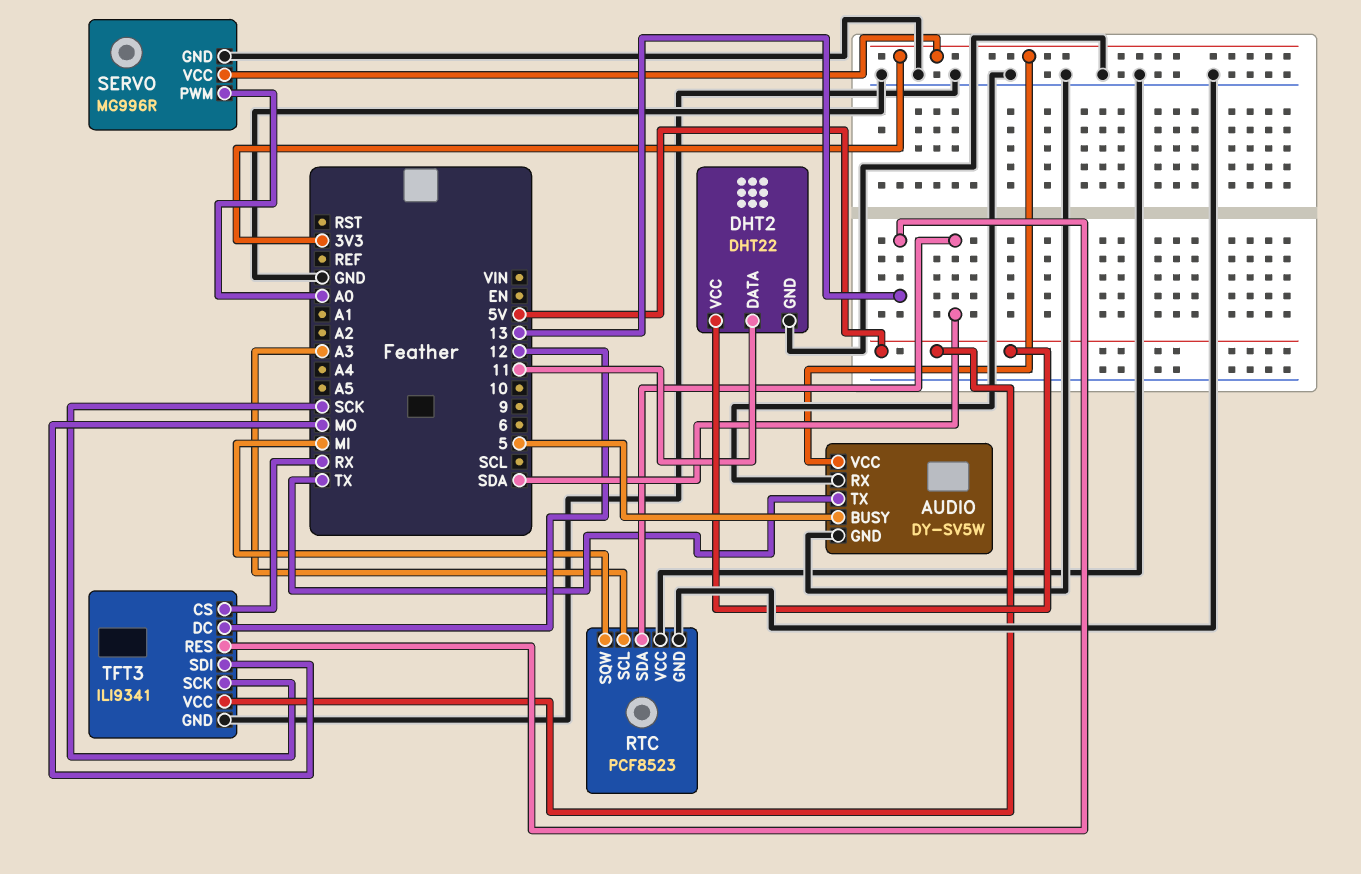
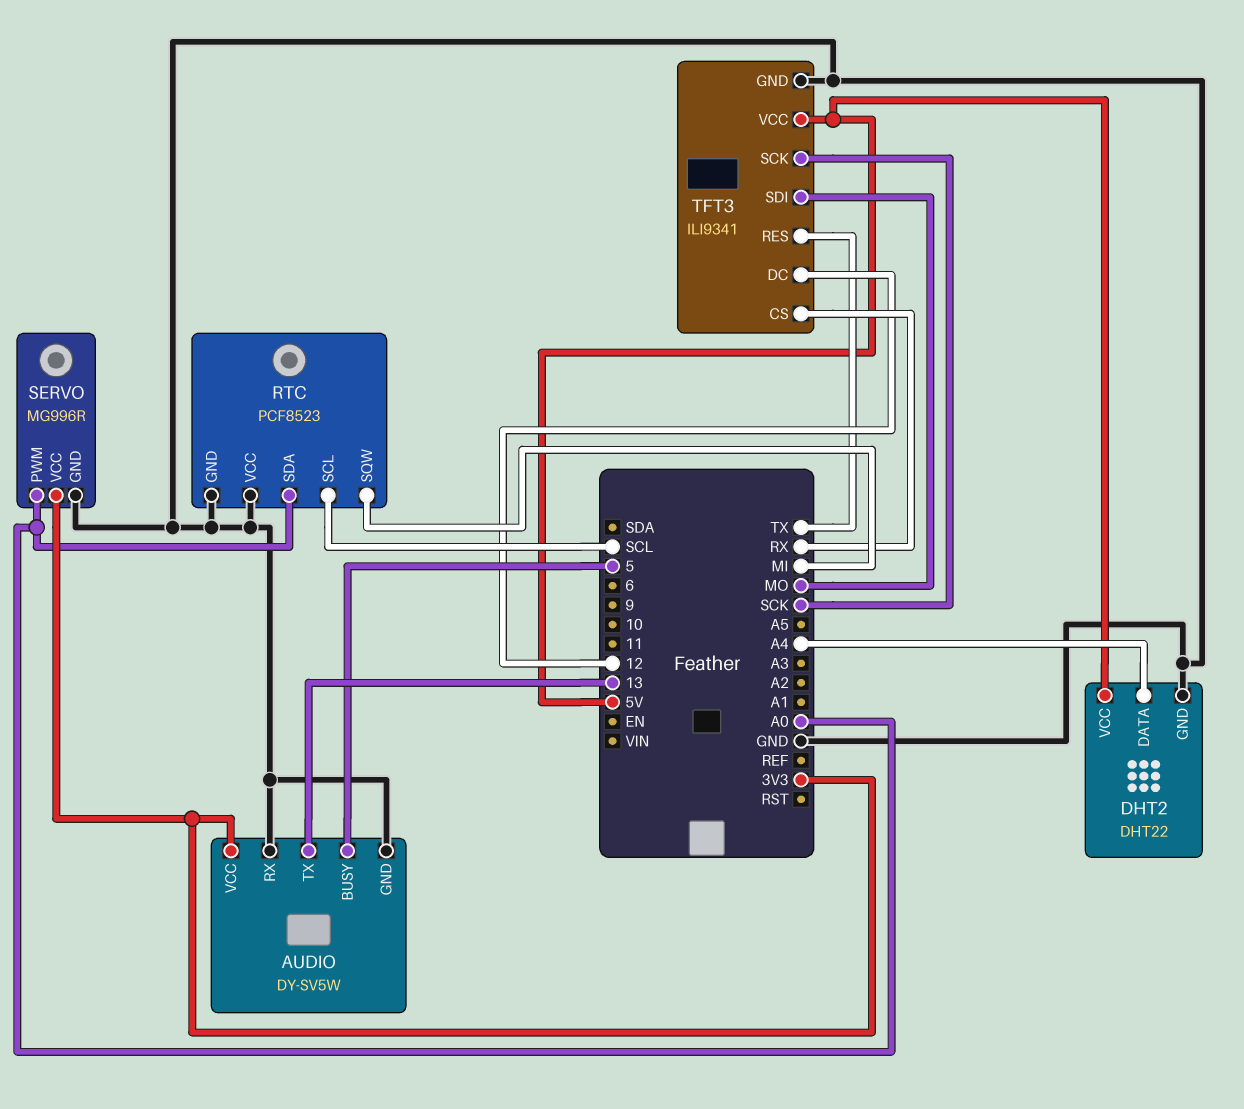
AUDIO pin TX: TX -> 13
DHT2 pin DATA: 11 -> A4
RTC pin SCL: A3 -> SCL
RTC pin SDA: SDA -> A0
TFT3 pin RES: 13 -> TX

